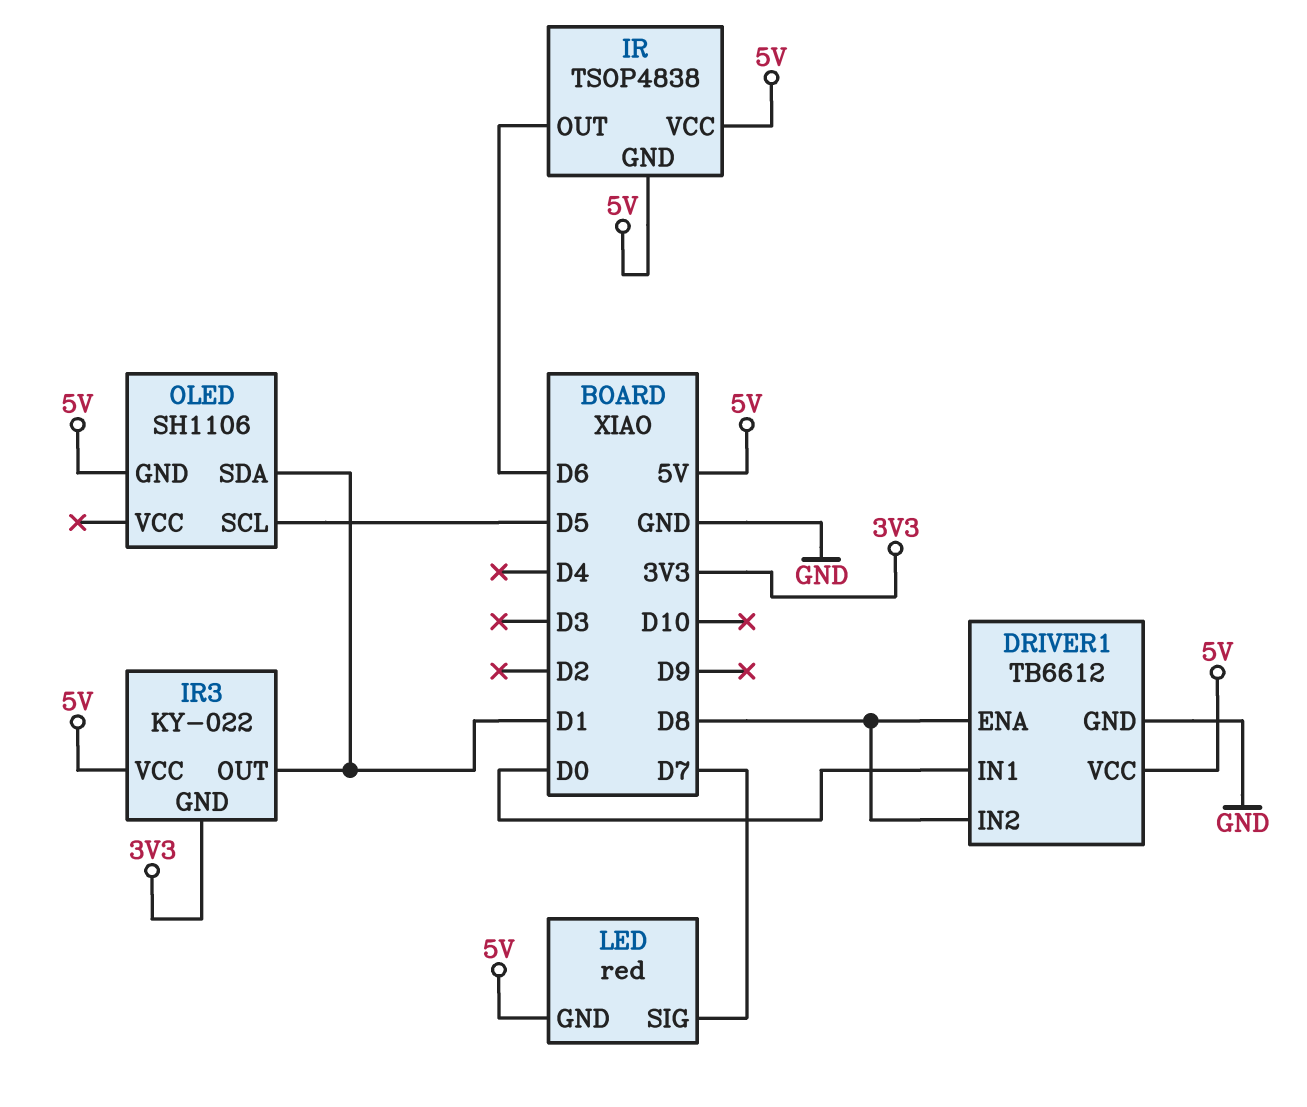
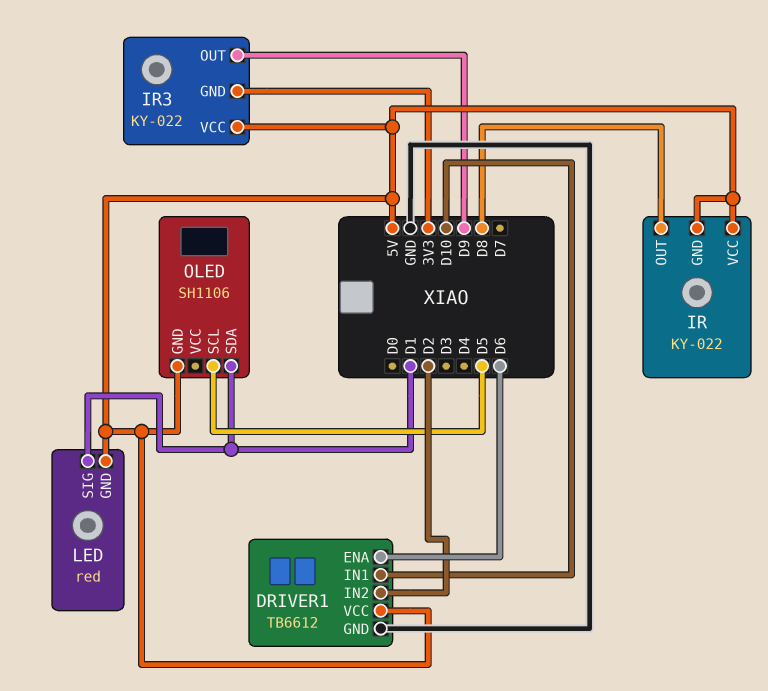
DRIVER1 pin ENA: D8 -> D6
DRIVER1 pin IN1: D0 -> D10
DRIVER1 pin IN2: D8 -> D2
IR: TSOP4838 -> KY-022
IR pin OUT: D6 -> D8
IR3 pin OUT: D1 -> D9
LED pin SIG: D7 -> D1

